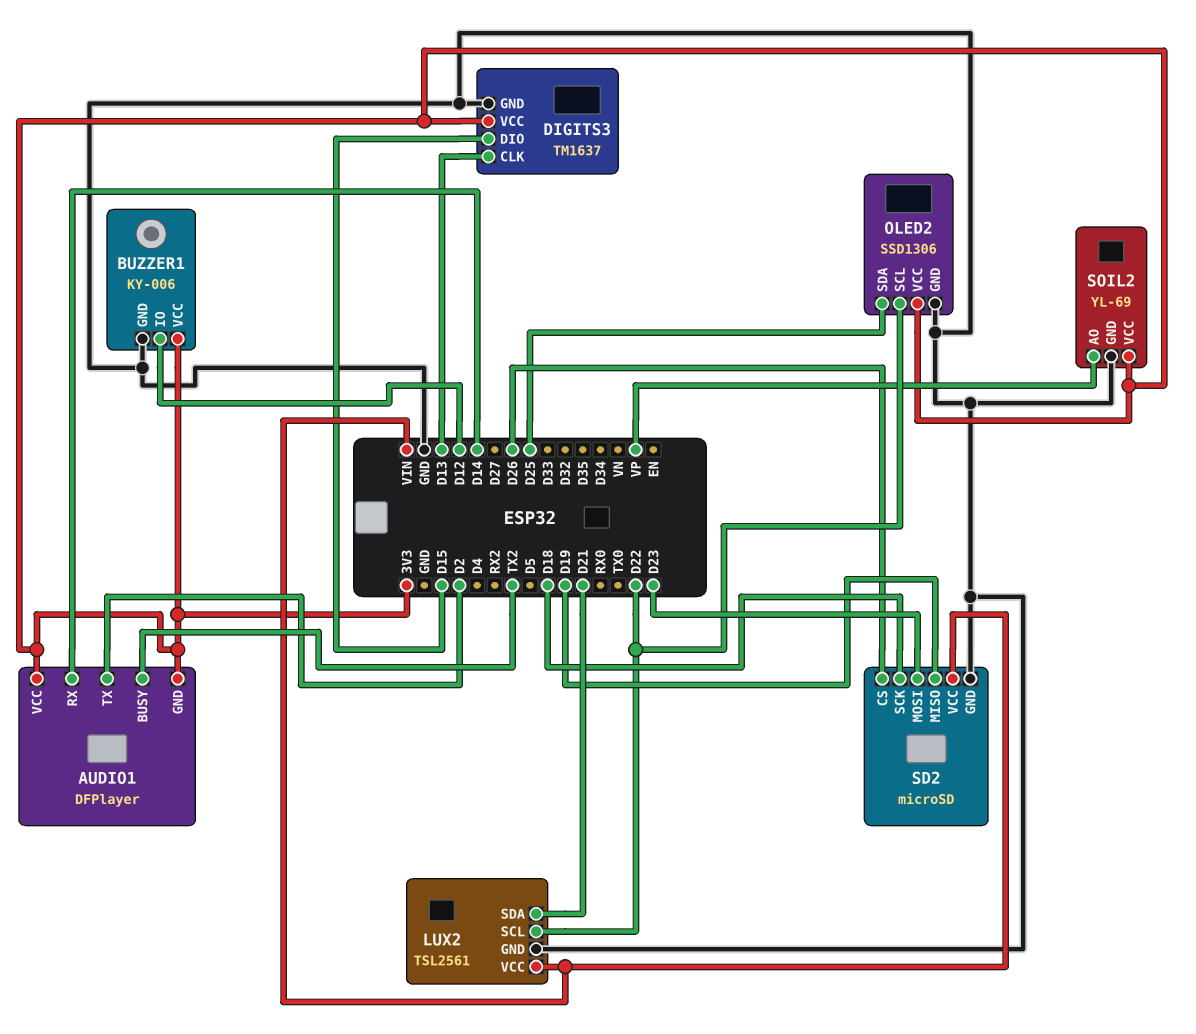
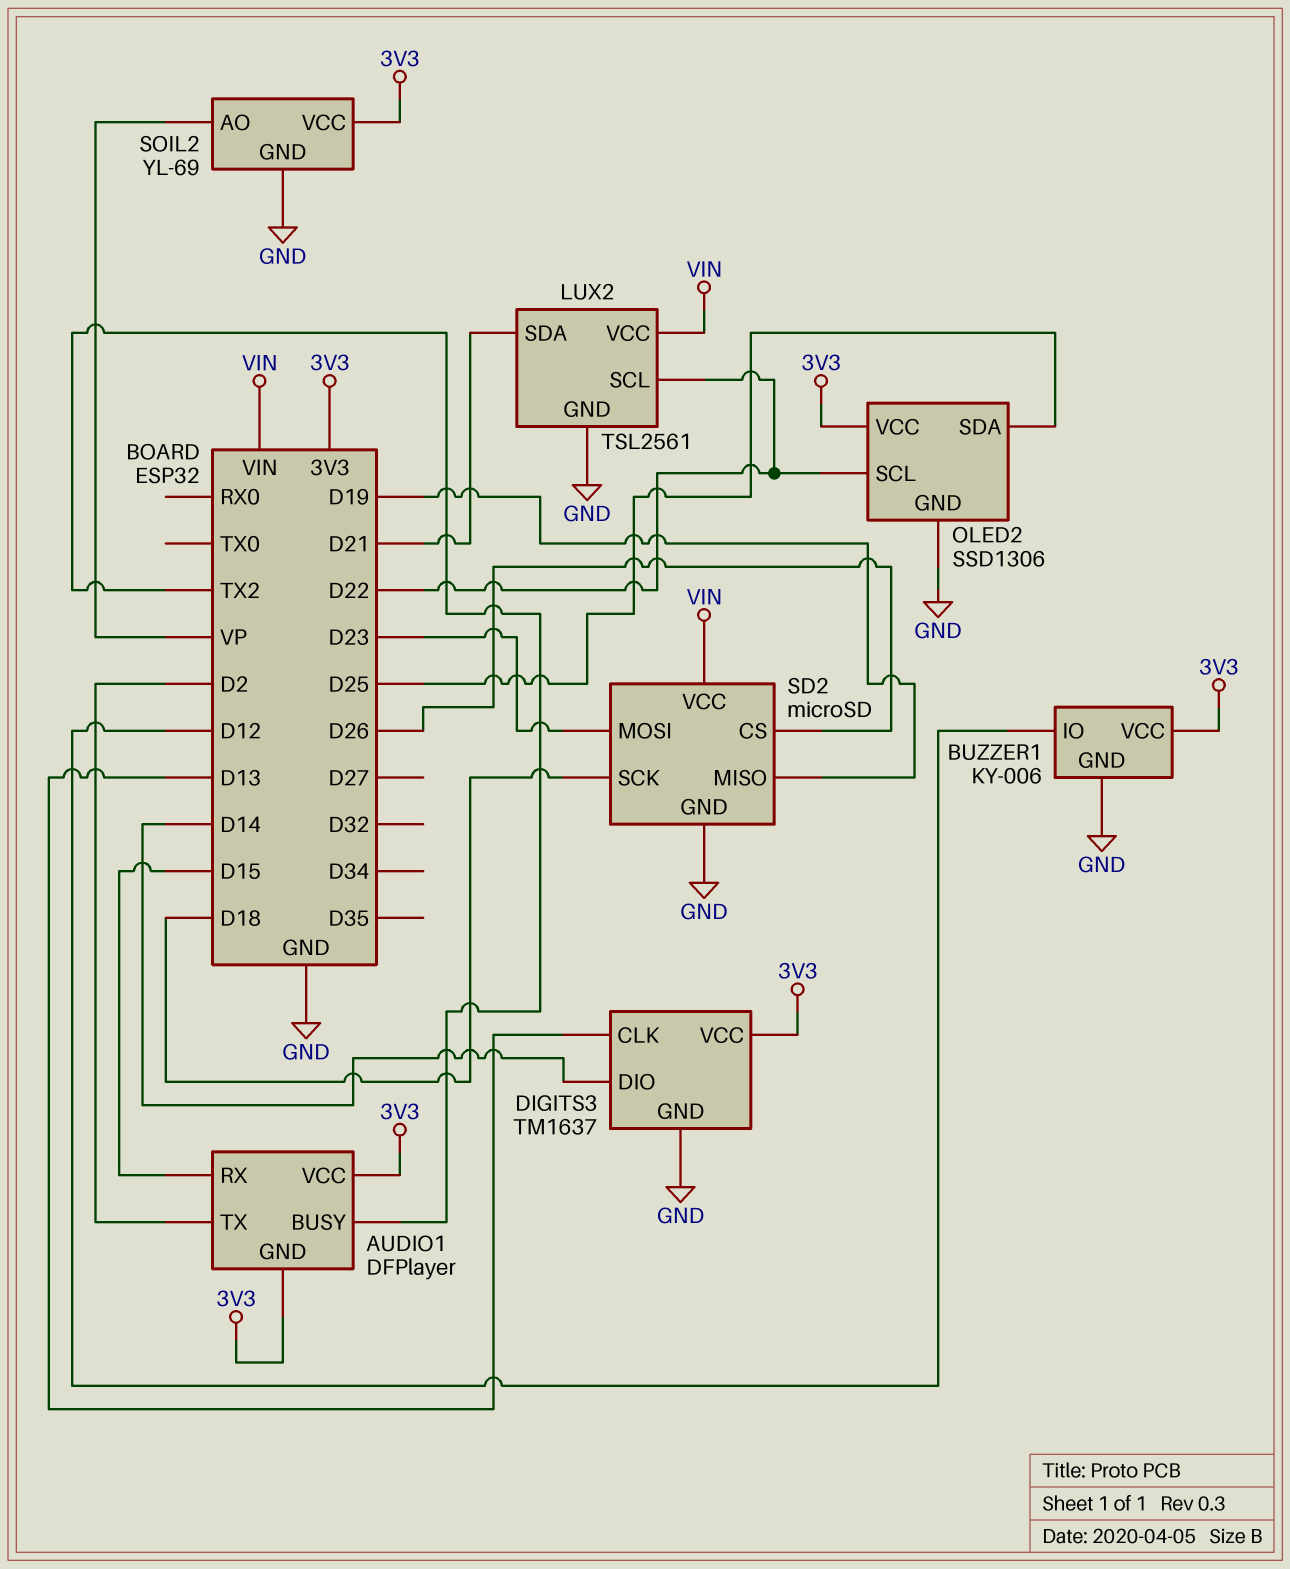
AUDIO1 pin RX: D14 -> D15
DIGITS3 pin DIO: D15 -> D14

